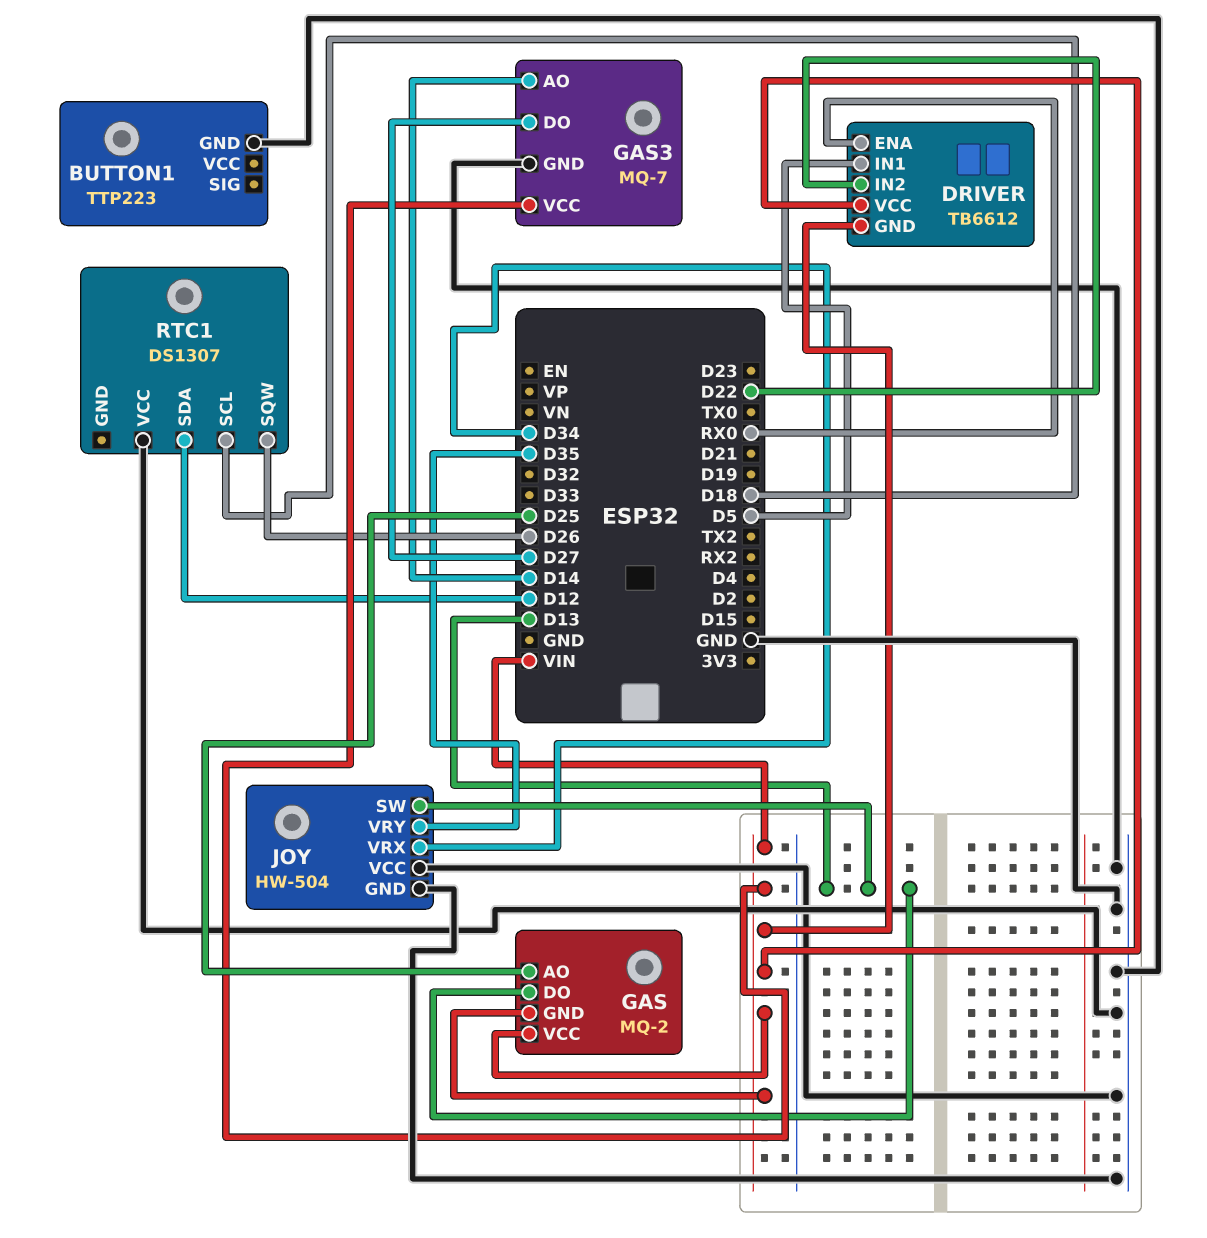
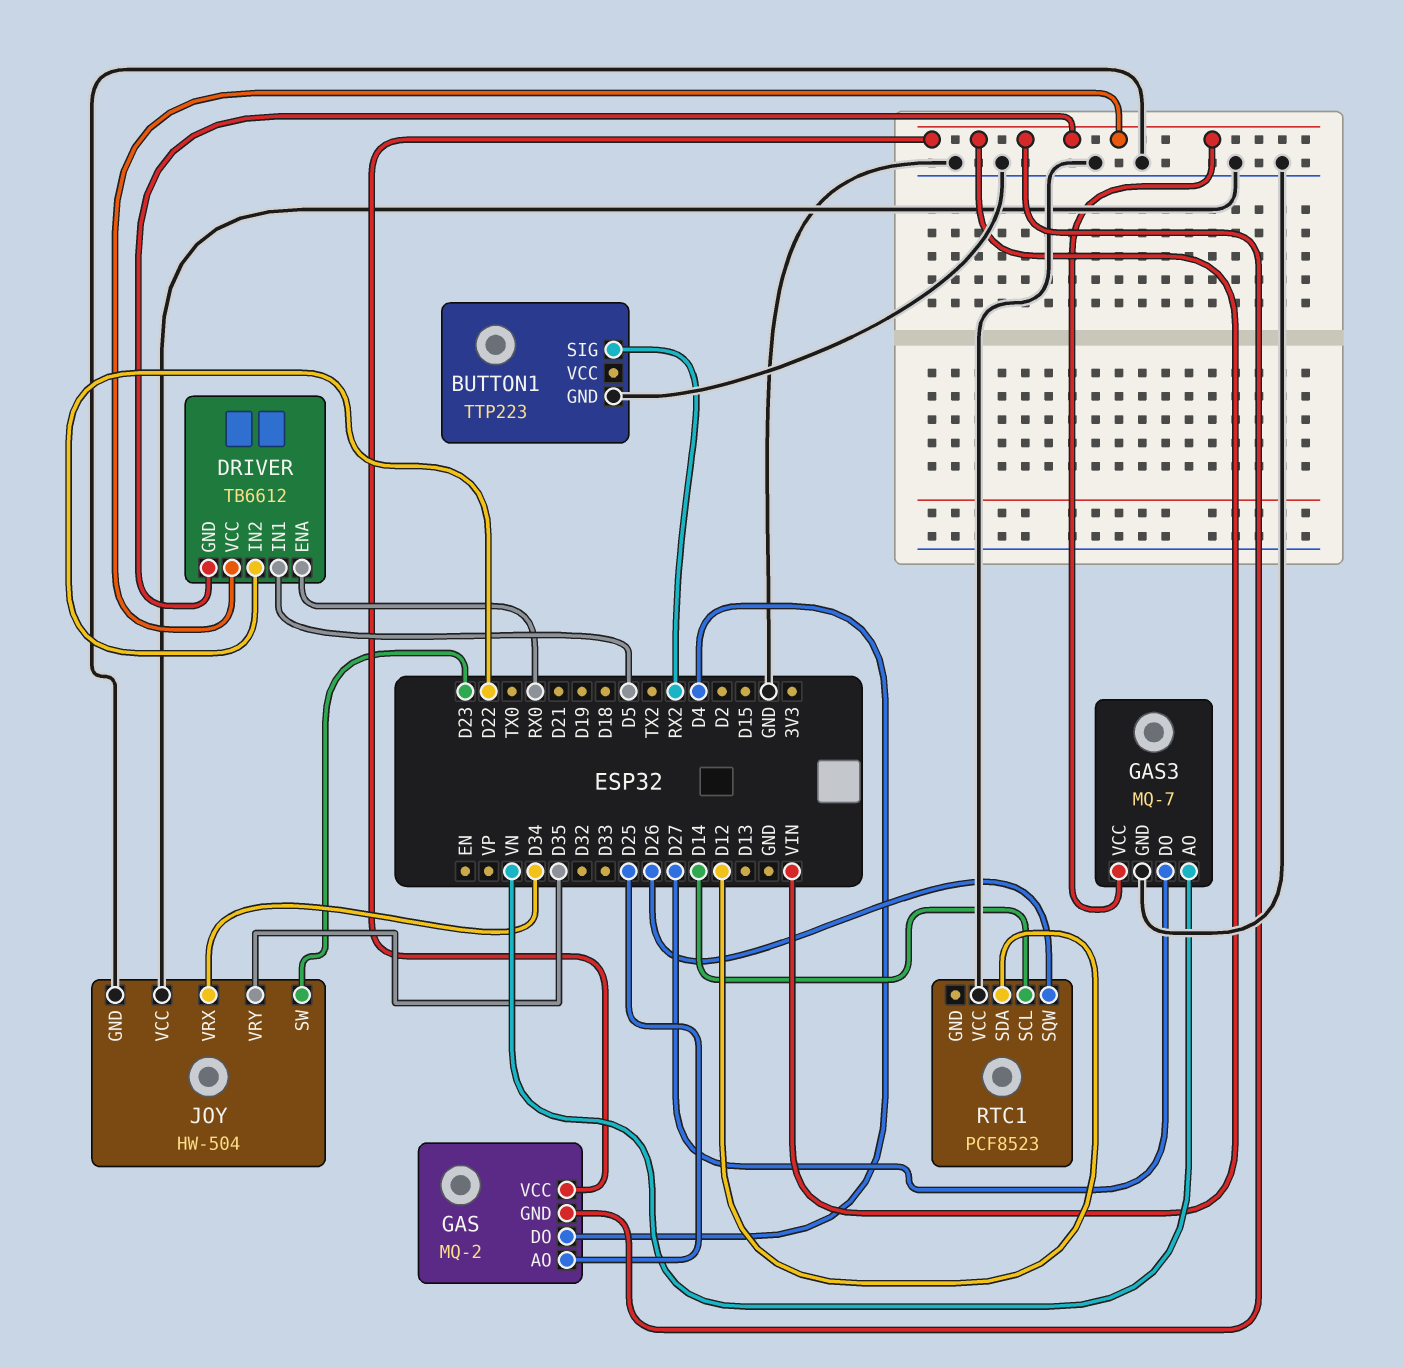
BUTTON1 pin SIG: none -> RX2
GAS pin DO: D13 -> D4
GAS3 pin AO: D14 -> VN
JOY pin SW: D13 -> D23
RTC1: DS1307 -> PCF8523
RTC1 pin SCL: D18 -> D14

